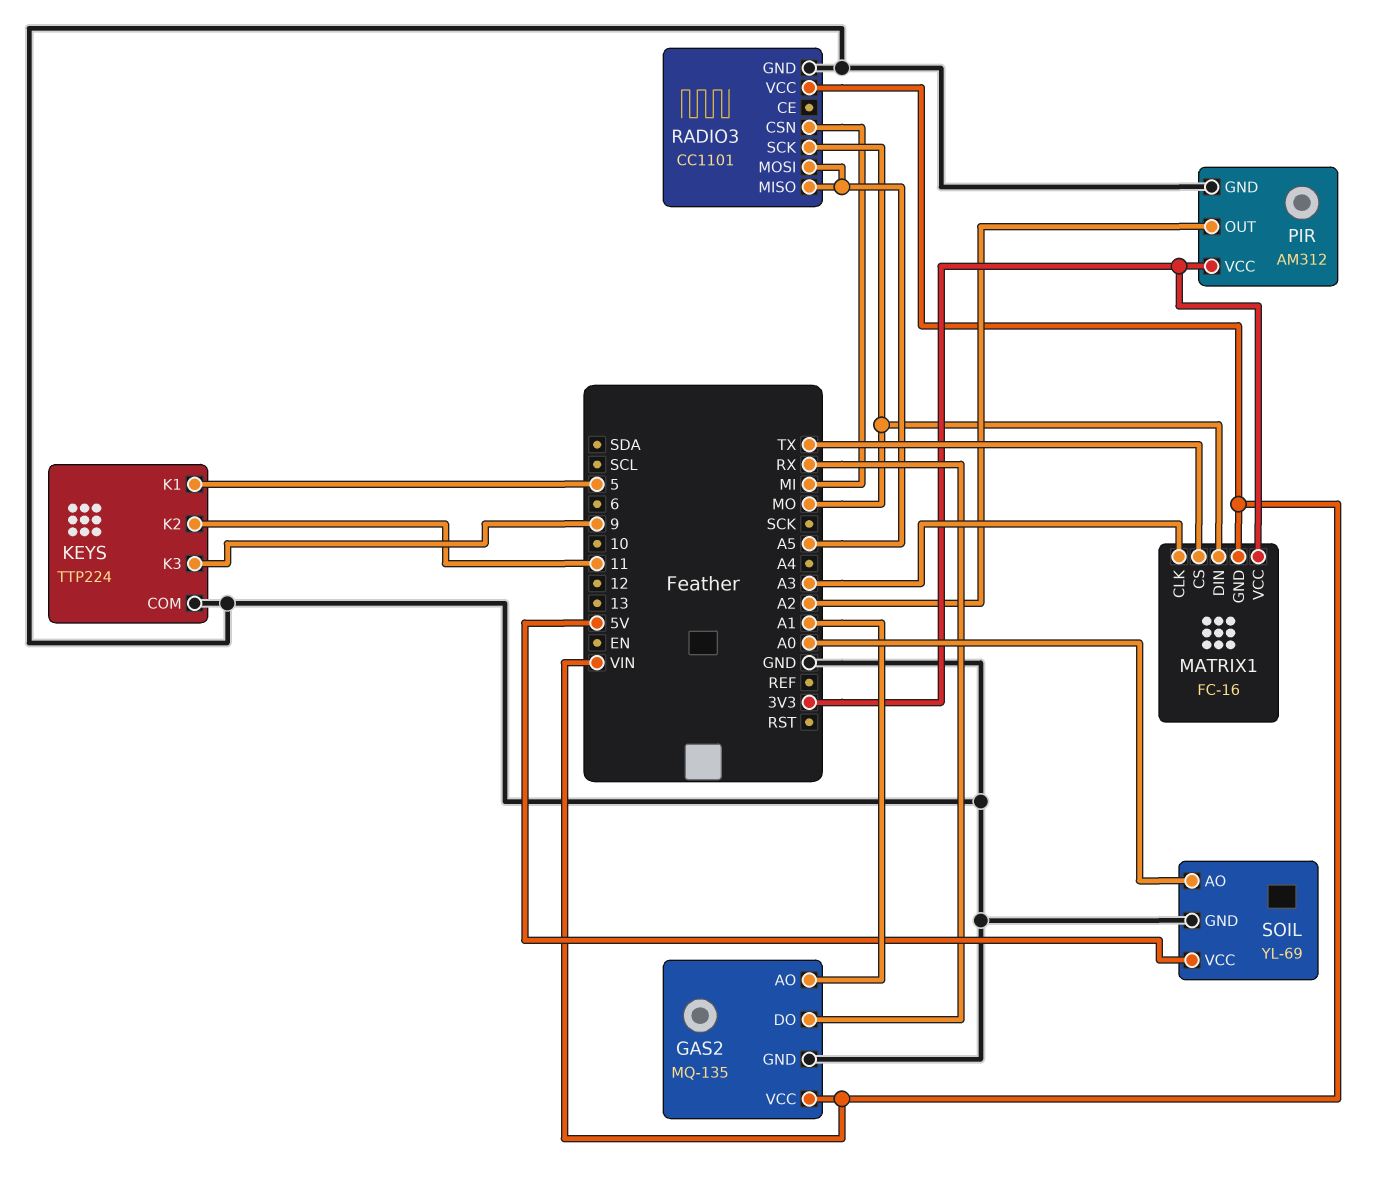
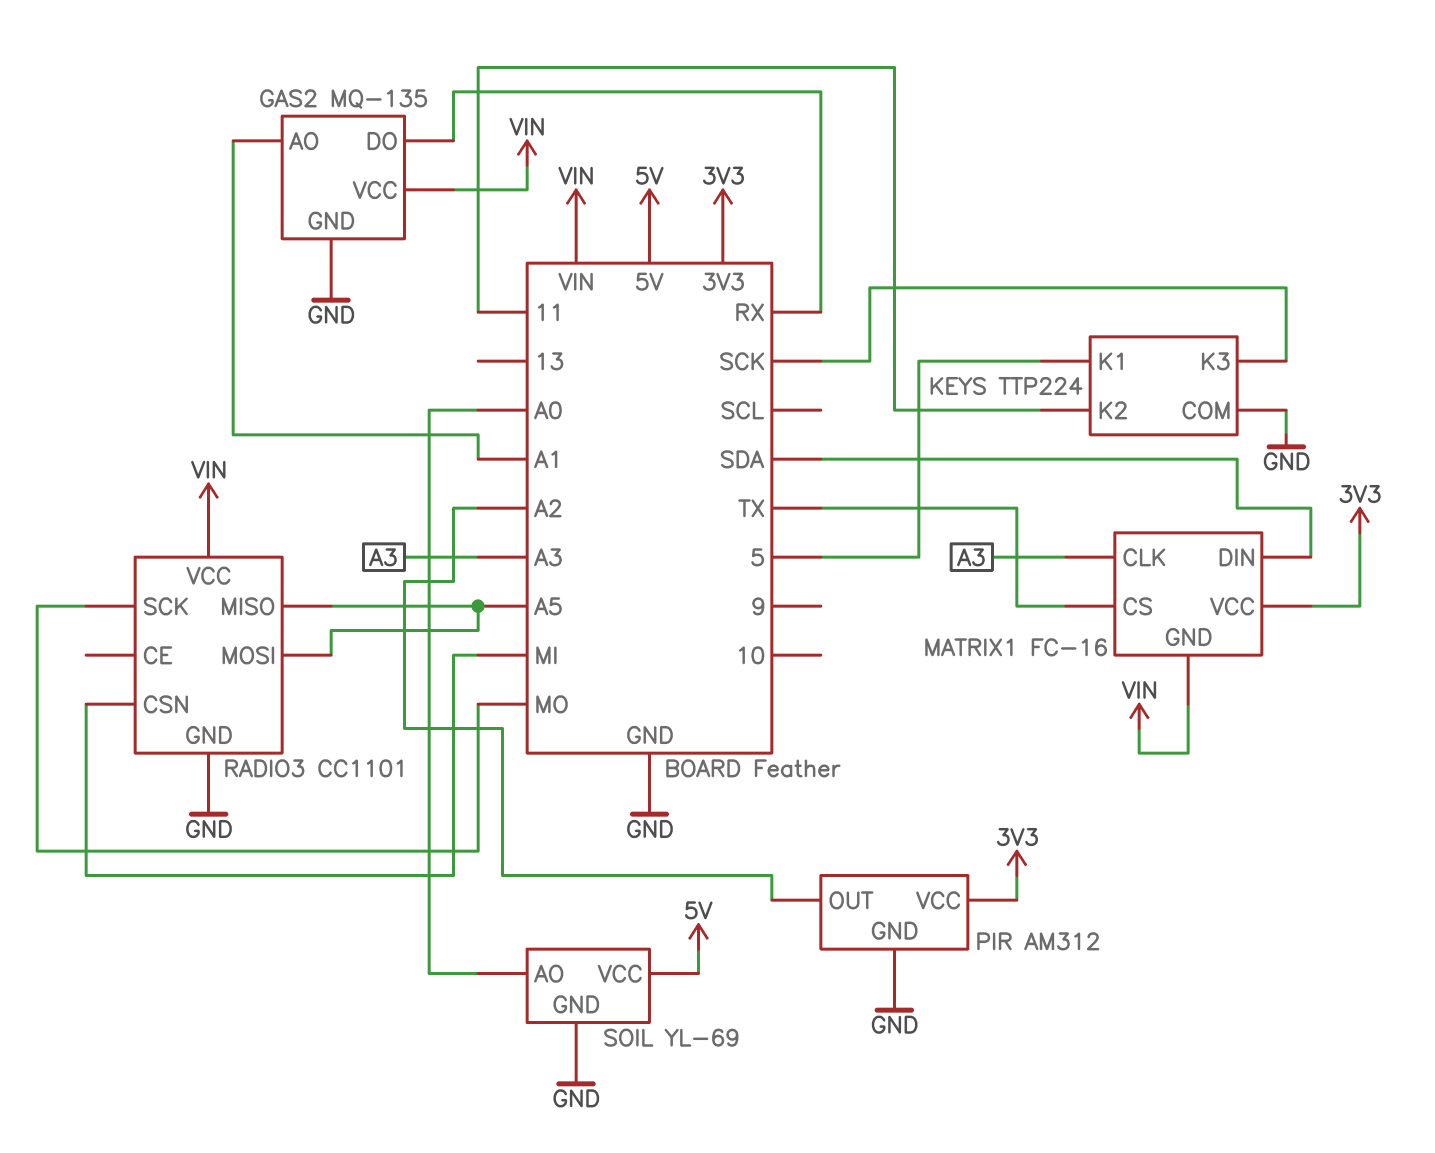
KEYS pin K3: 9 -> SCK
MATRIX1 pin DIN: MO -> SDA

